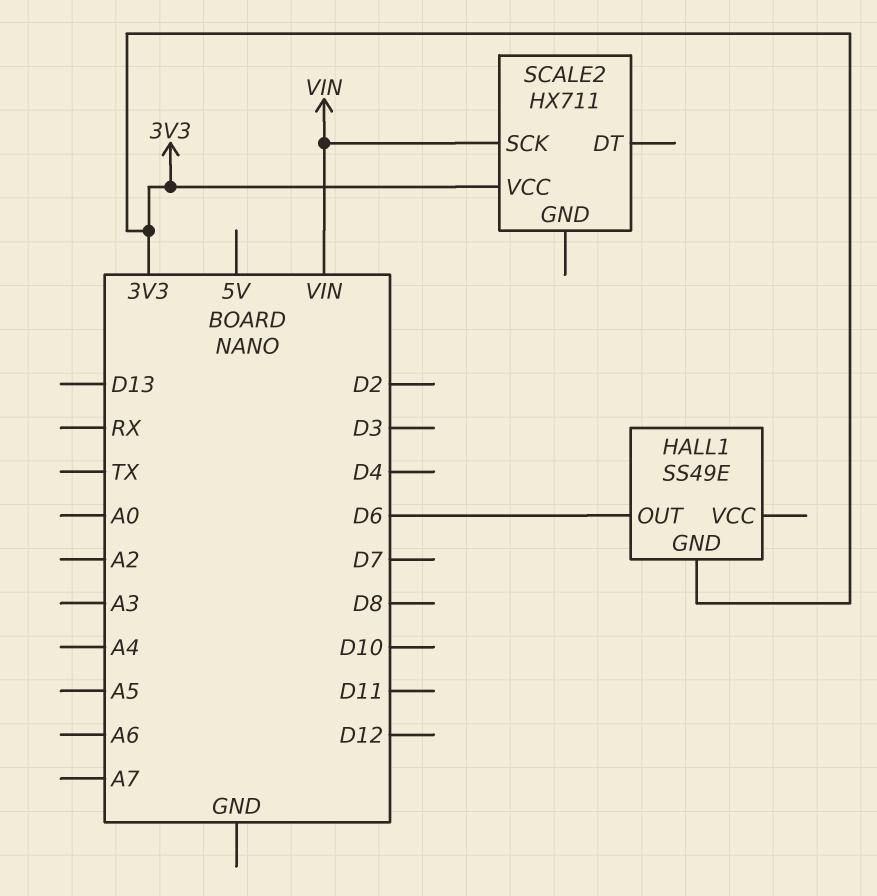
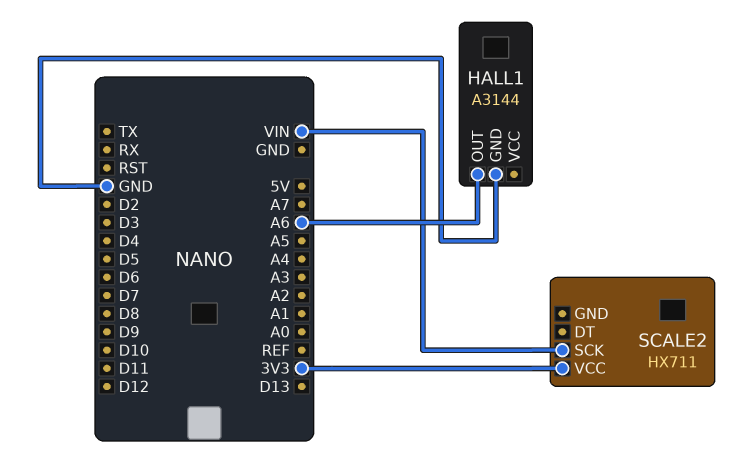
HALL1: SS49E -> A3144
HALL1 pin GND: 3V3 -> GND
HALL1 pin OUT: D6 -> A6

